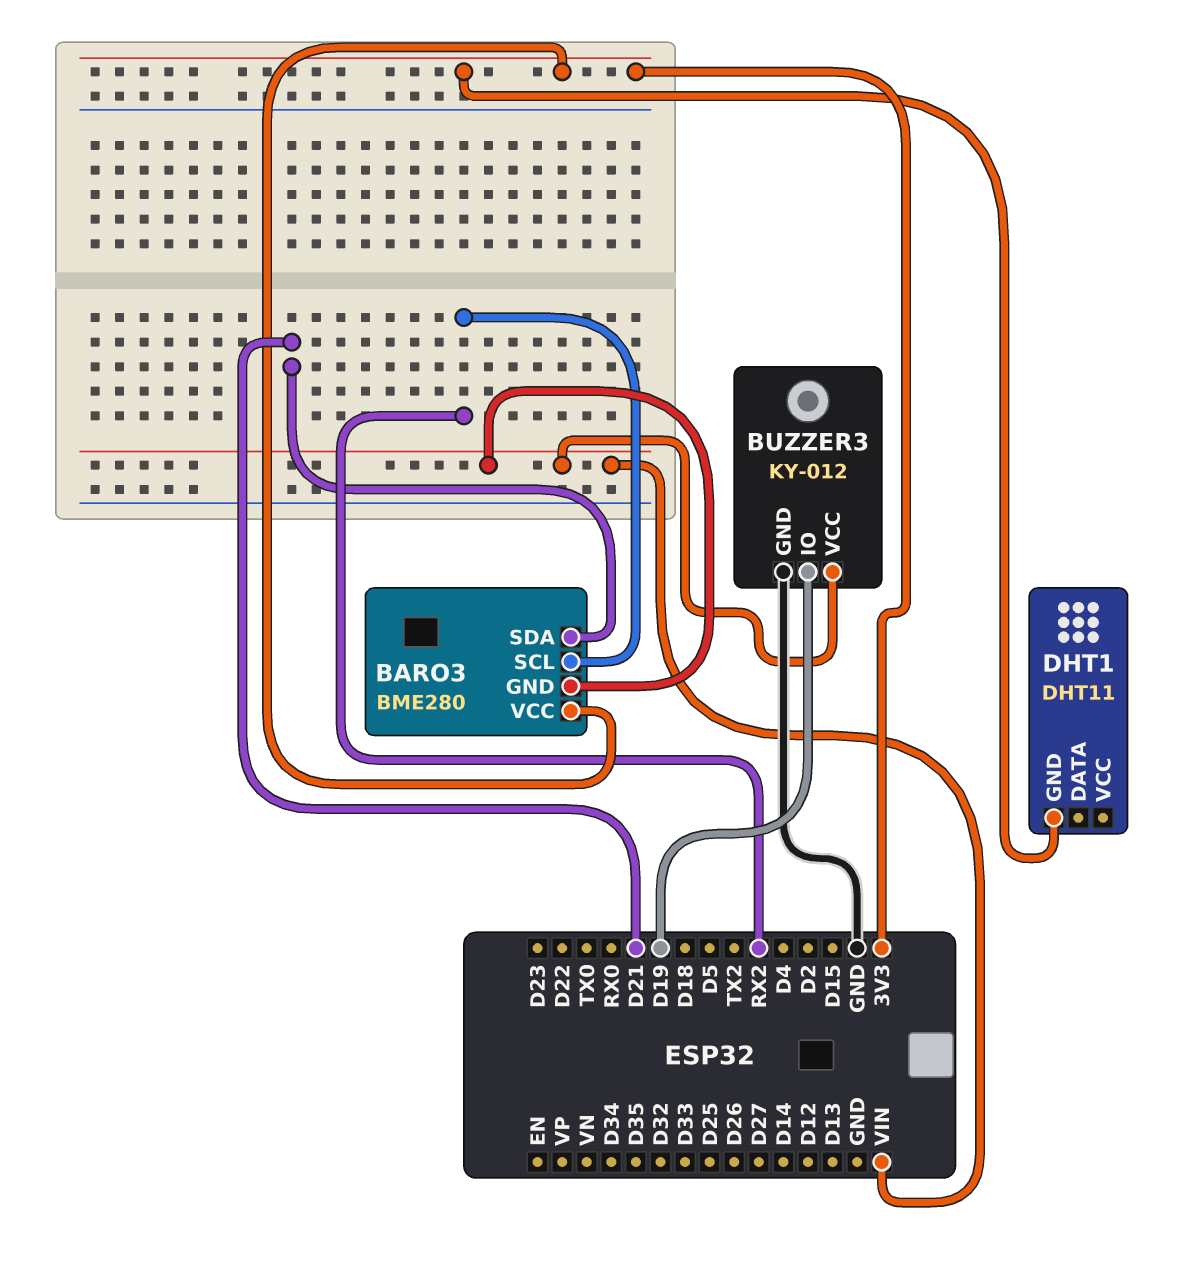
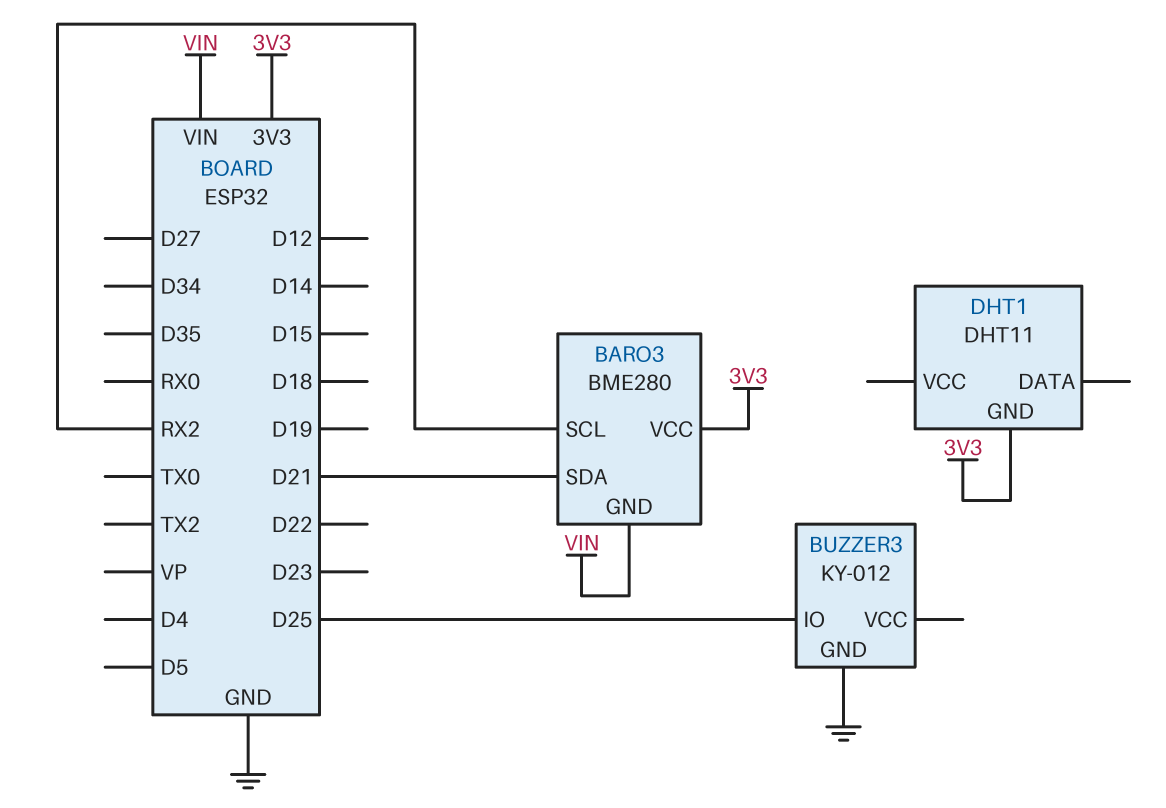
BUZZER3 pin IO: D19 -> D25
BUZZER3 pin VCC: VIN -> none

